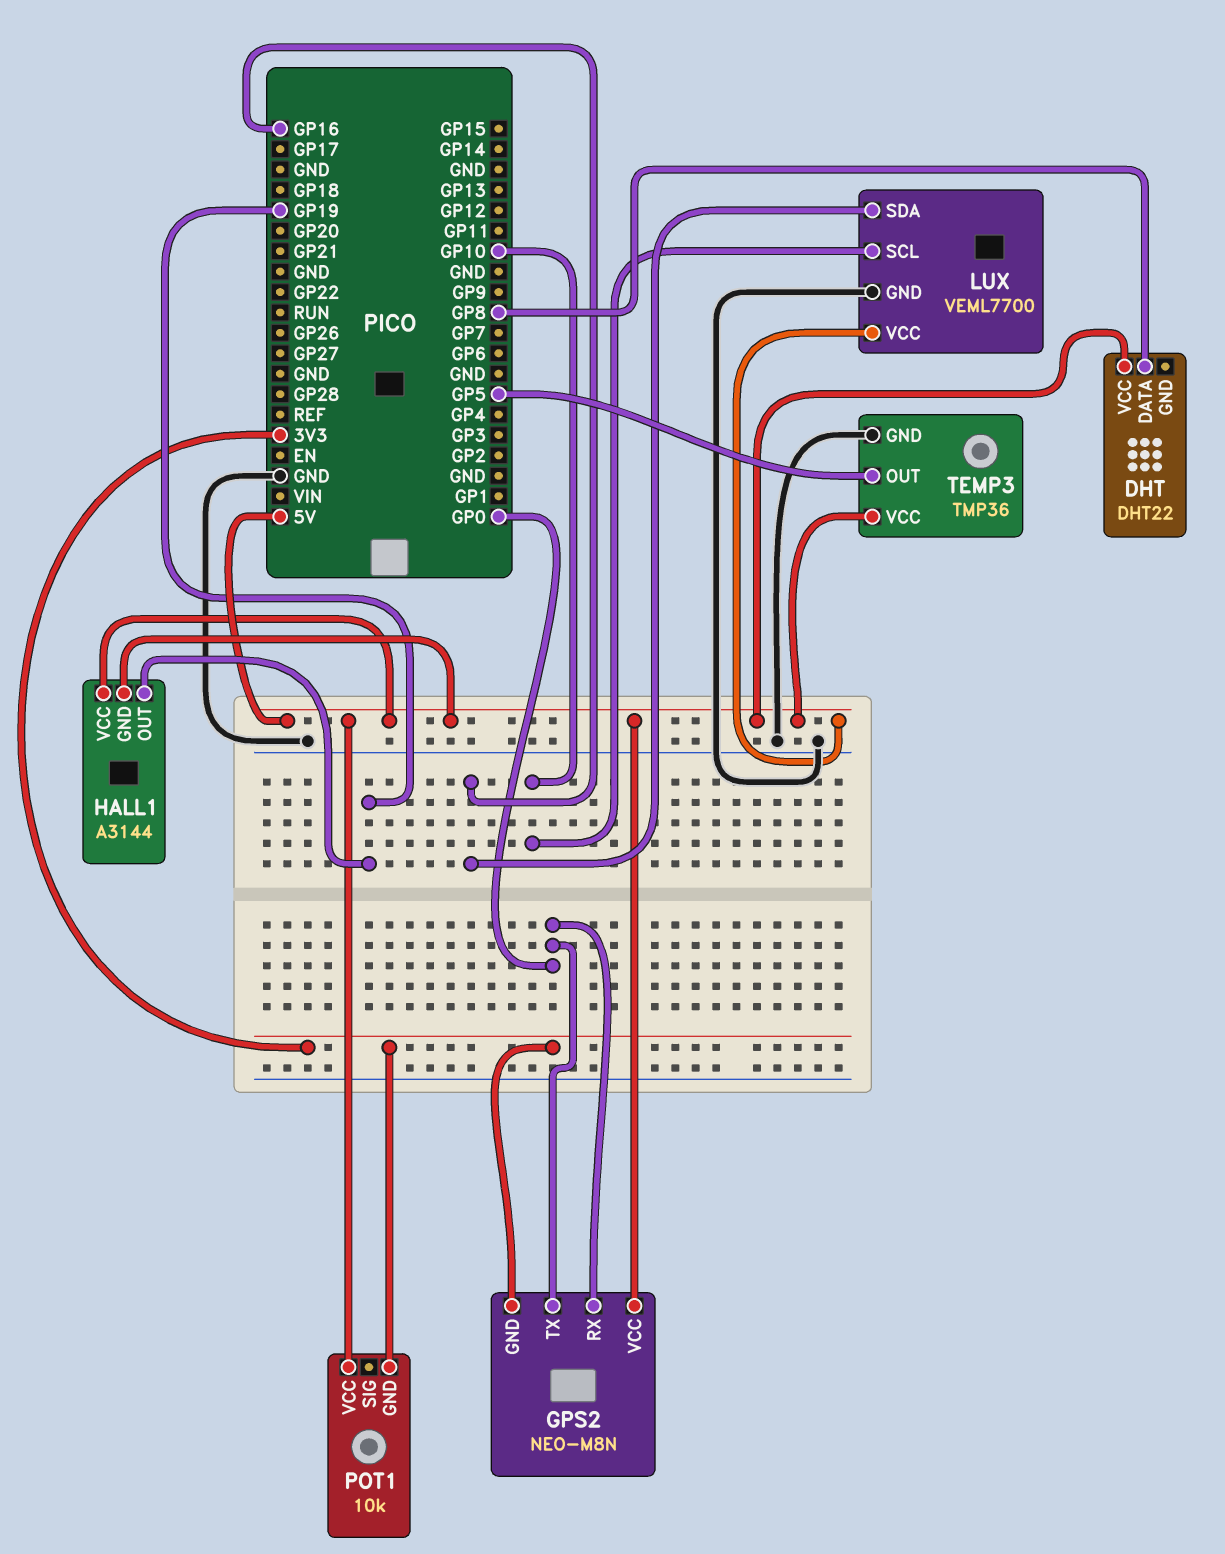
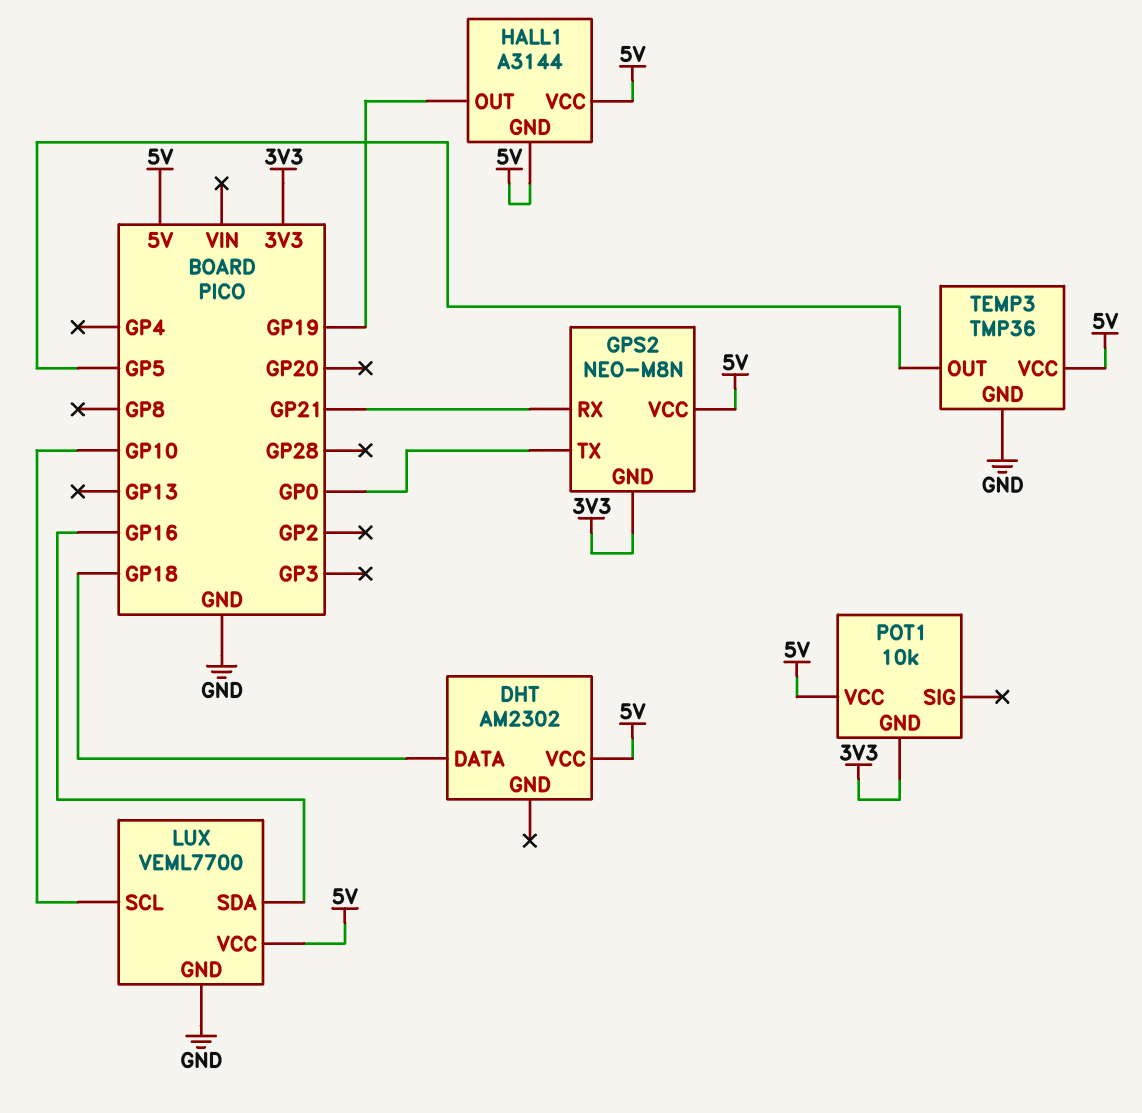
DHT: DHT22 -> AM2302
DHT pin DATA: GP8 -> GP18
GPS2 pin RX: GP0 -> GP21

